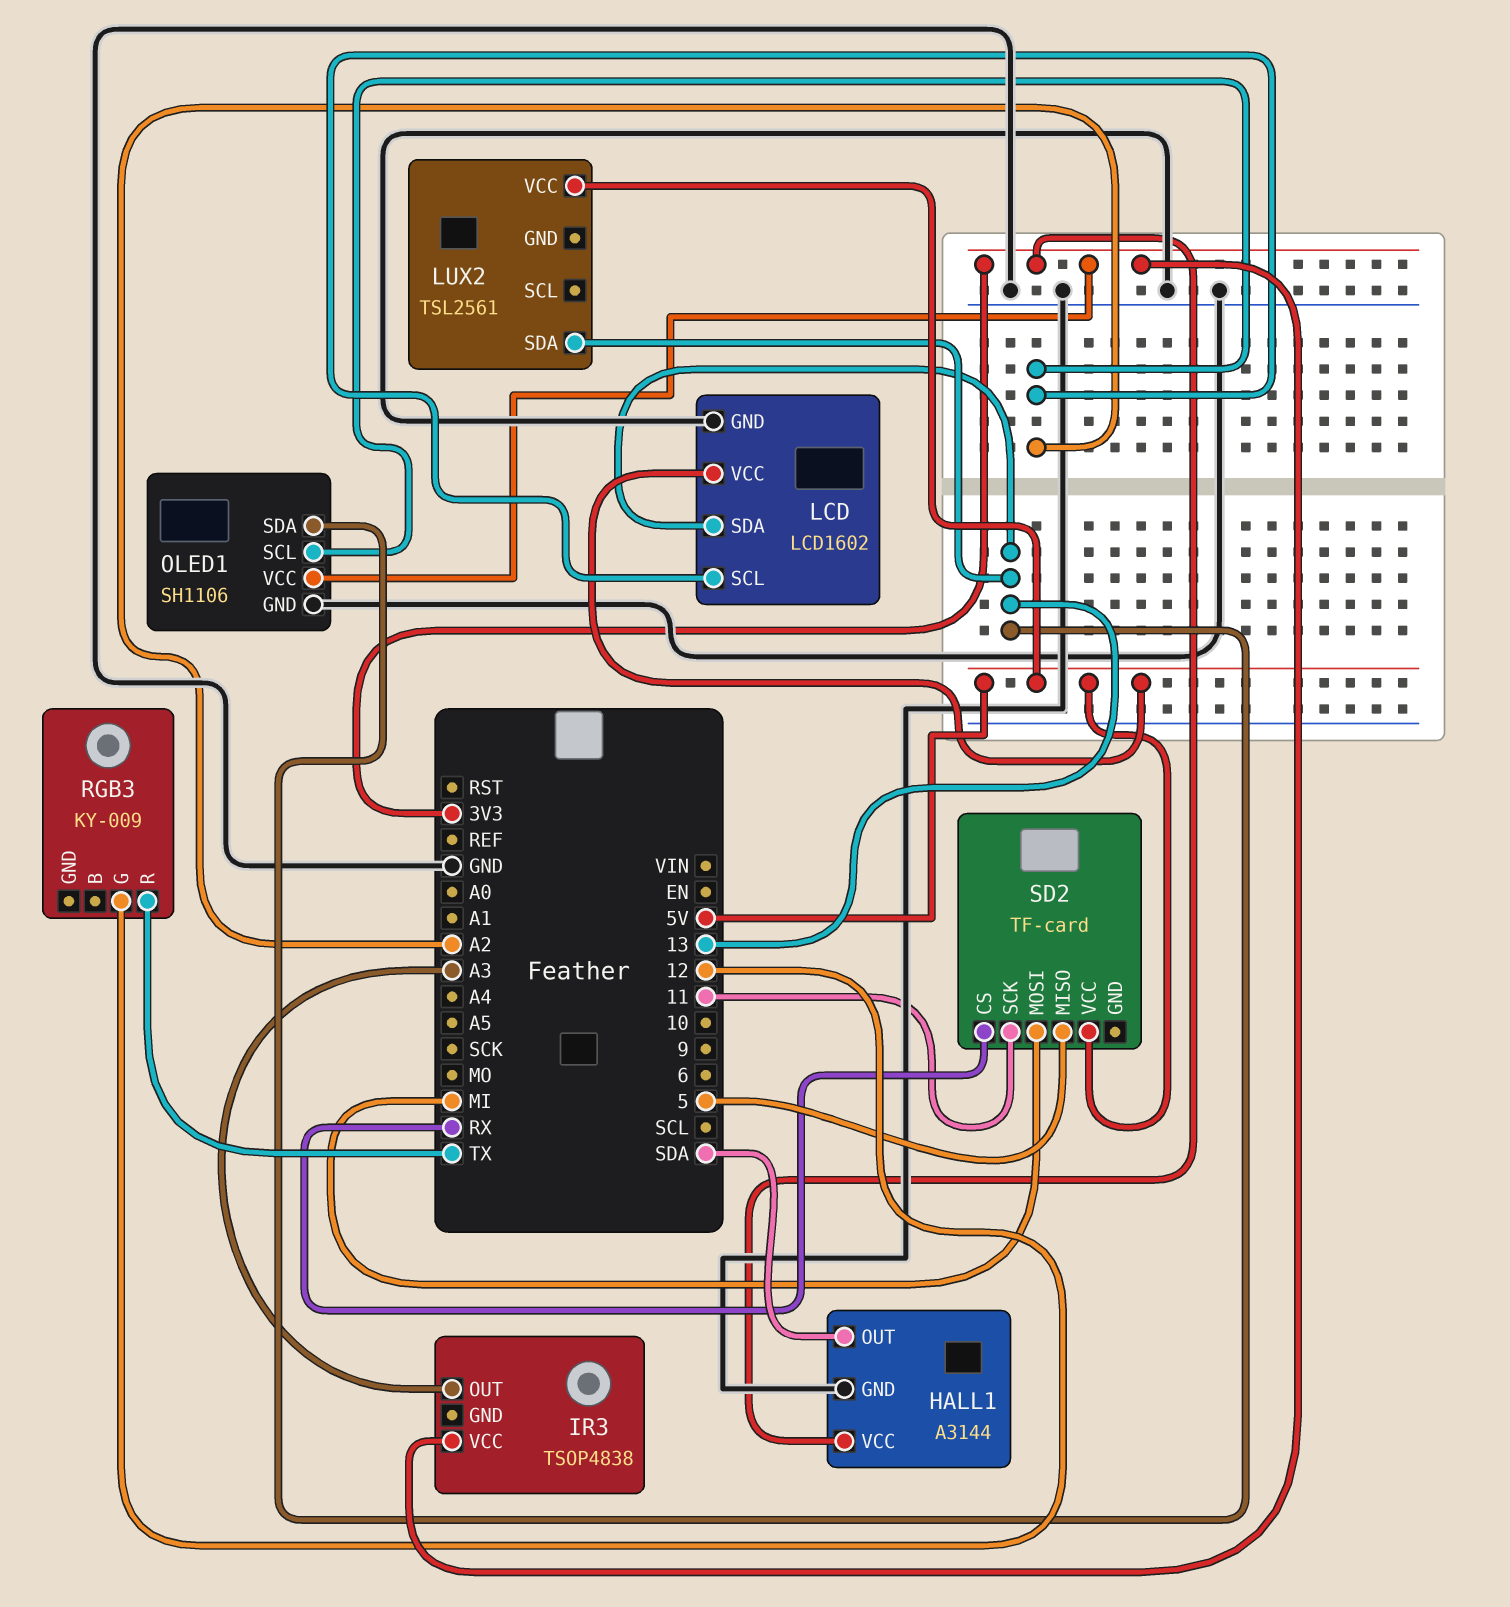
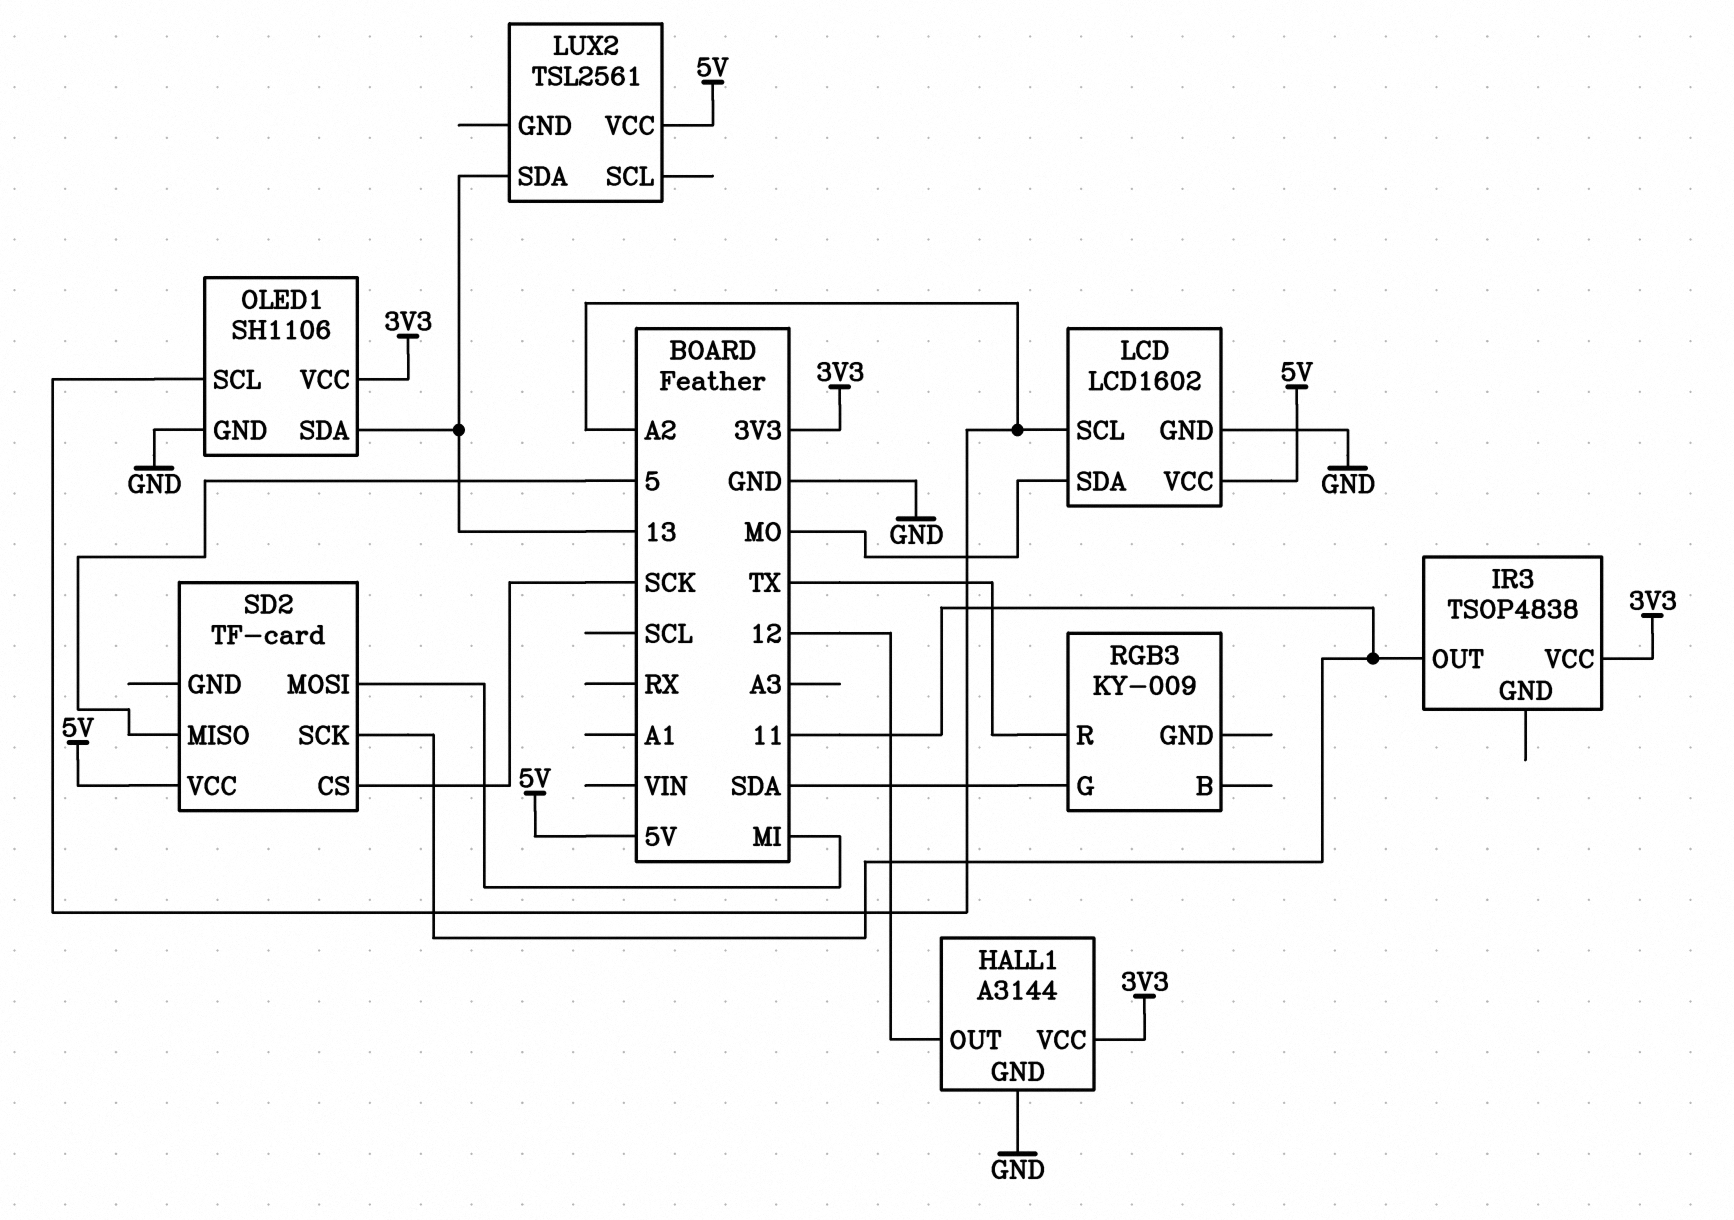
HALL1 pin OUT: SDA -> 12
IR3 pin OUT: A3 -> 11
LCD pin SDA: 13 -> MO
RGB3 pin G: 12 -> SDA
SD2 pin CS: RX -> SCK

